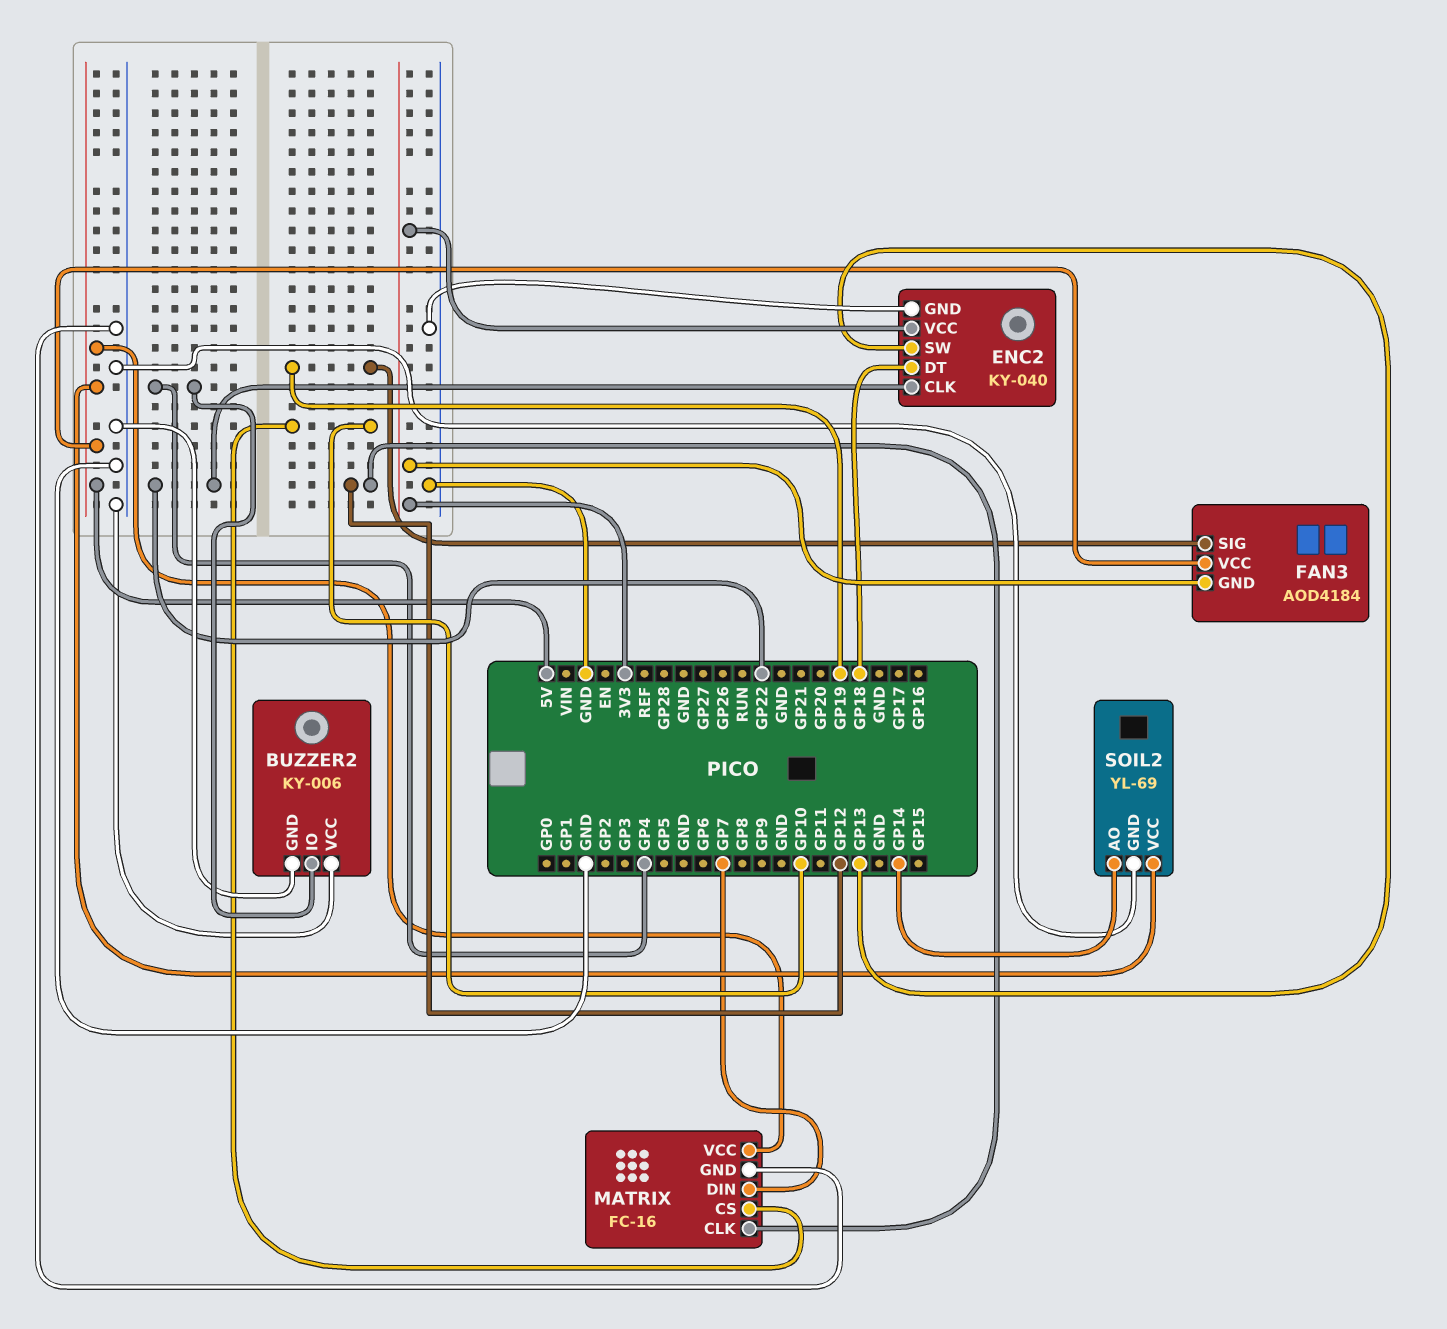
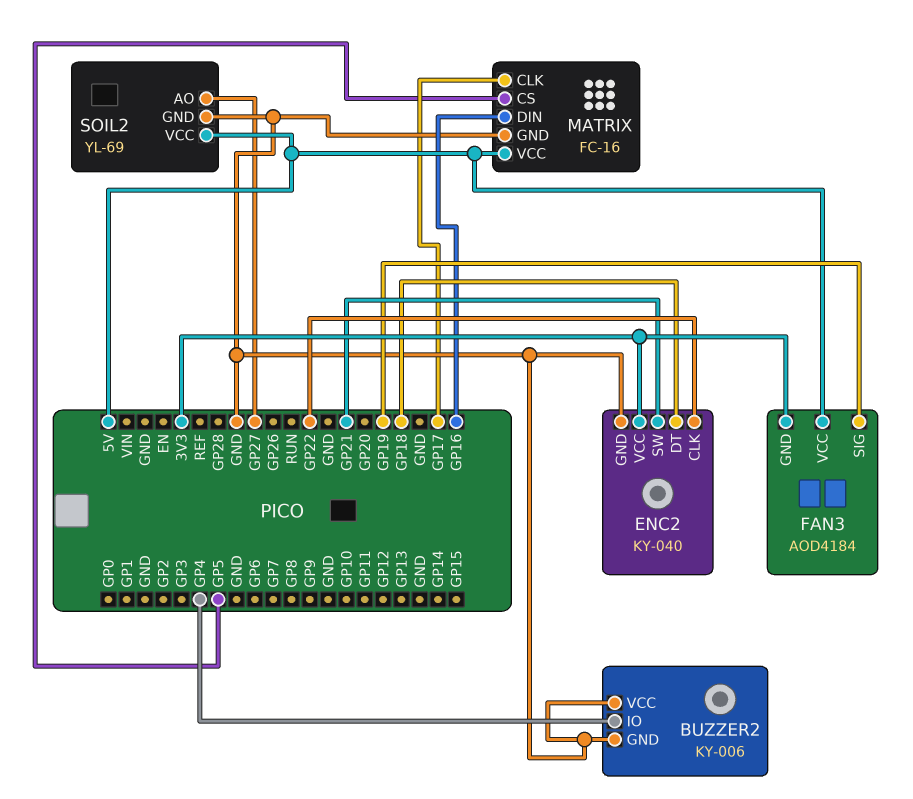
ENC2 pin SW: GP13 -> GP21
MATRIX pin CLK: GP12 -> GP17
MATRIX pin CS: GP10 -> GP5
MATRIX pin DIN: GP7 -> GP16
SOIL2 pin AO: GP14 -> GP27

